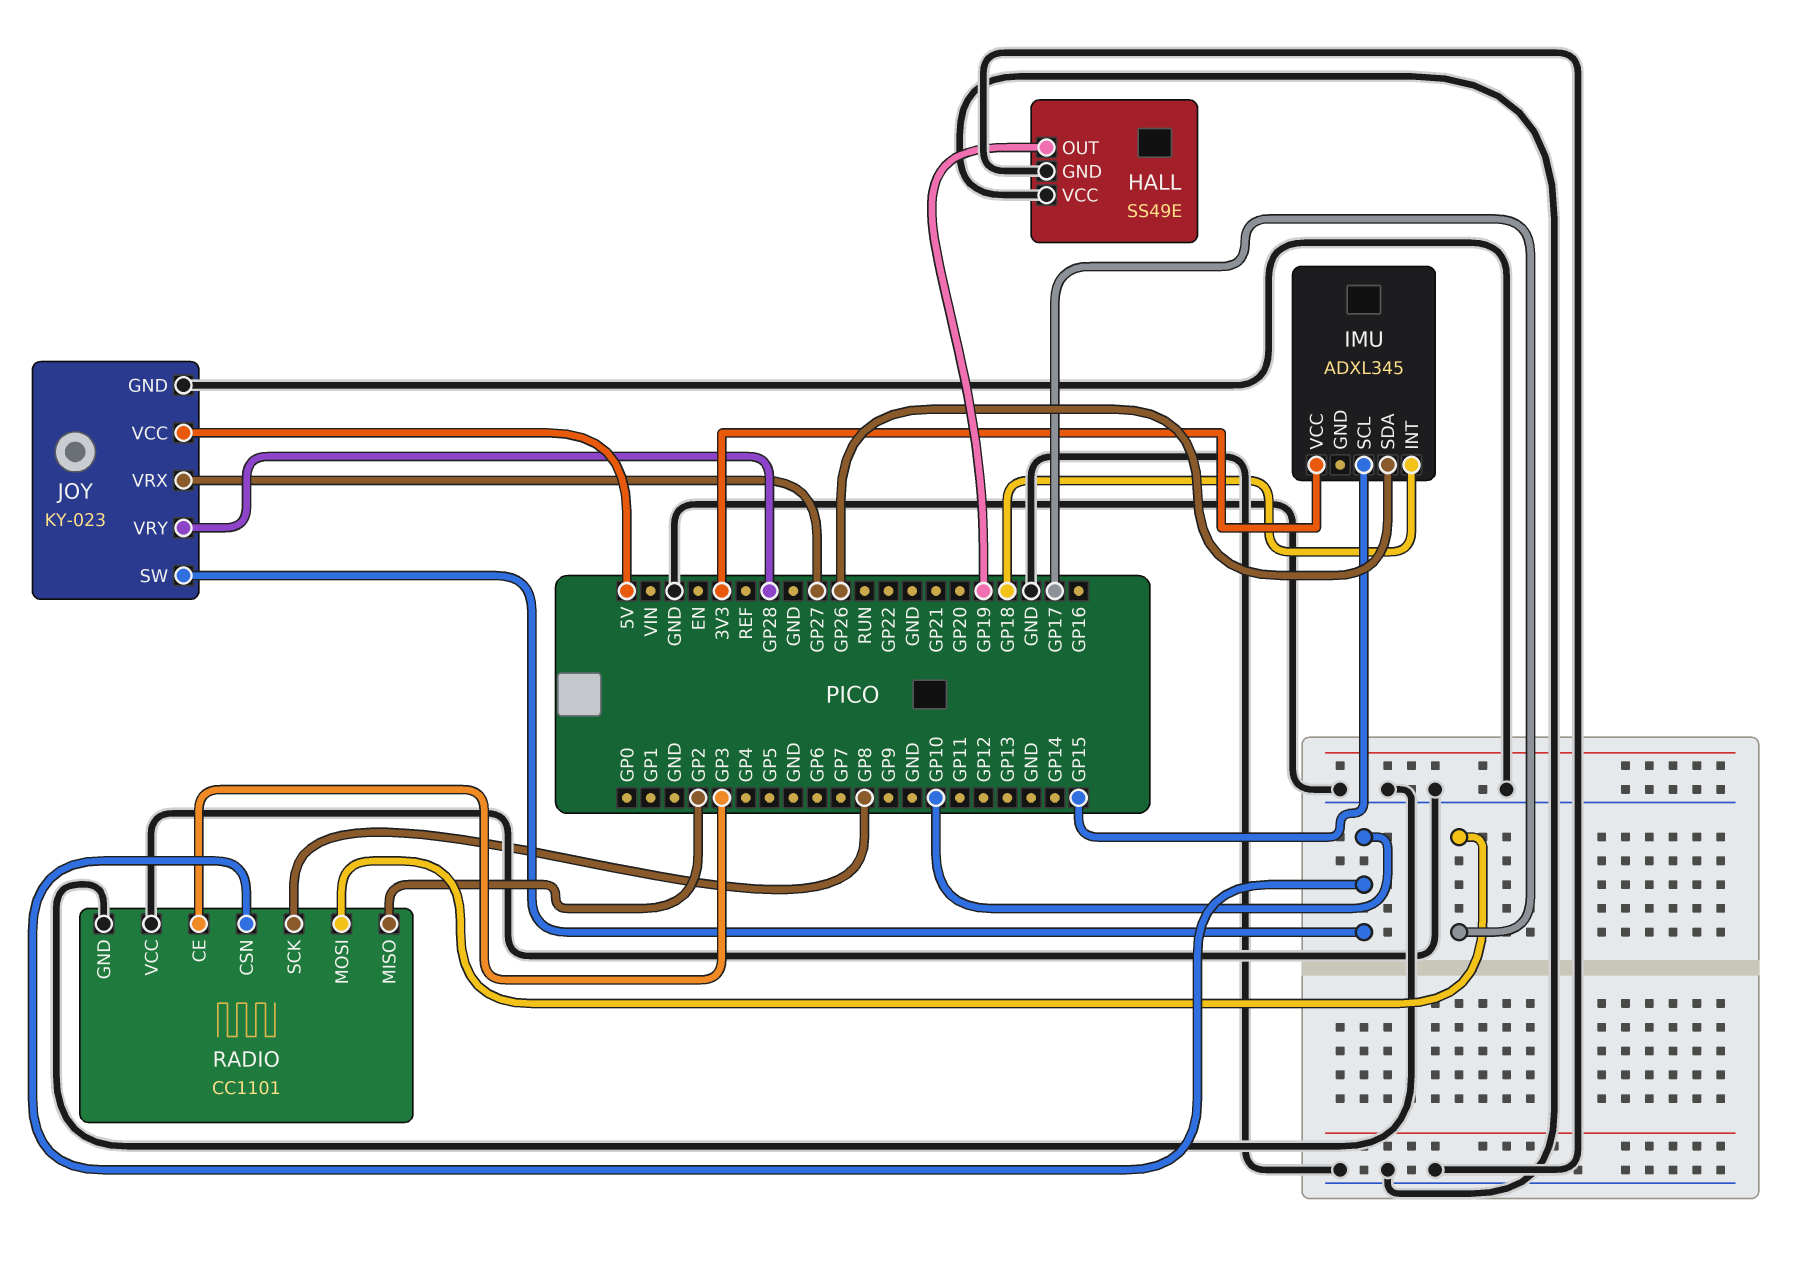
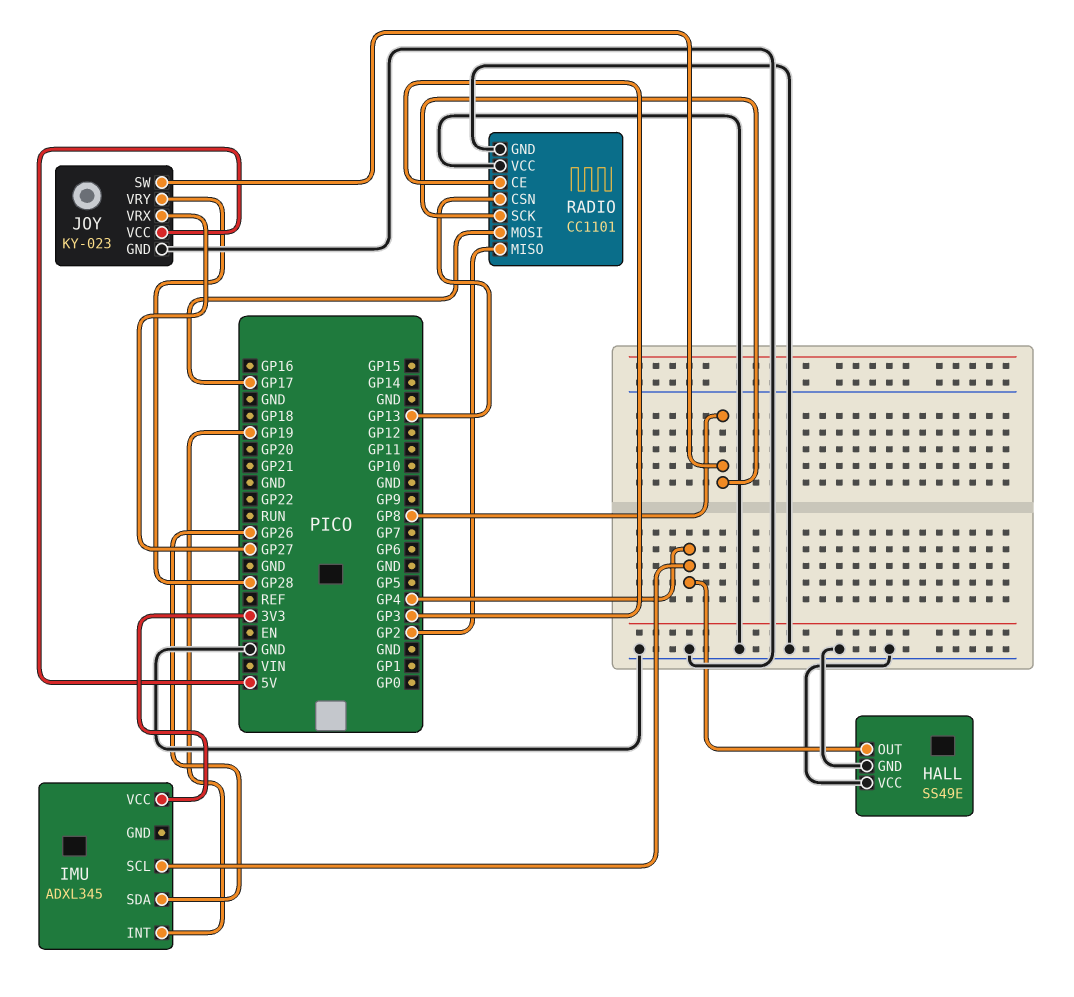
HALL pin OUT: GP19 -> GP4
IMU pin INT: GP18 -> GP19
IMU pin SCL: GP15 -> GP4
JOY pin SW: GP10 -> GP8
RADIO pin CSN: GP10 -> GP13

